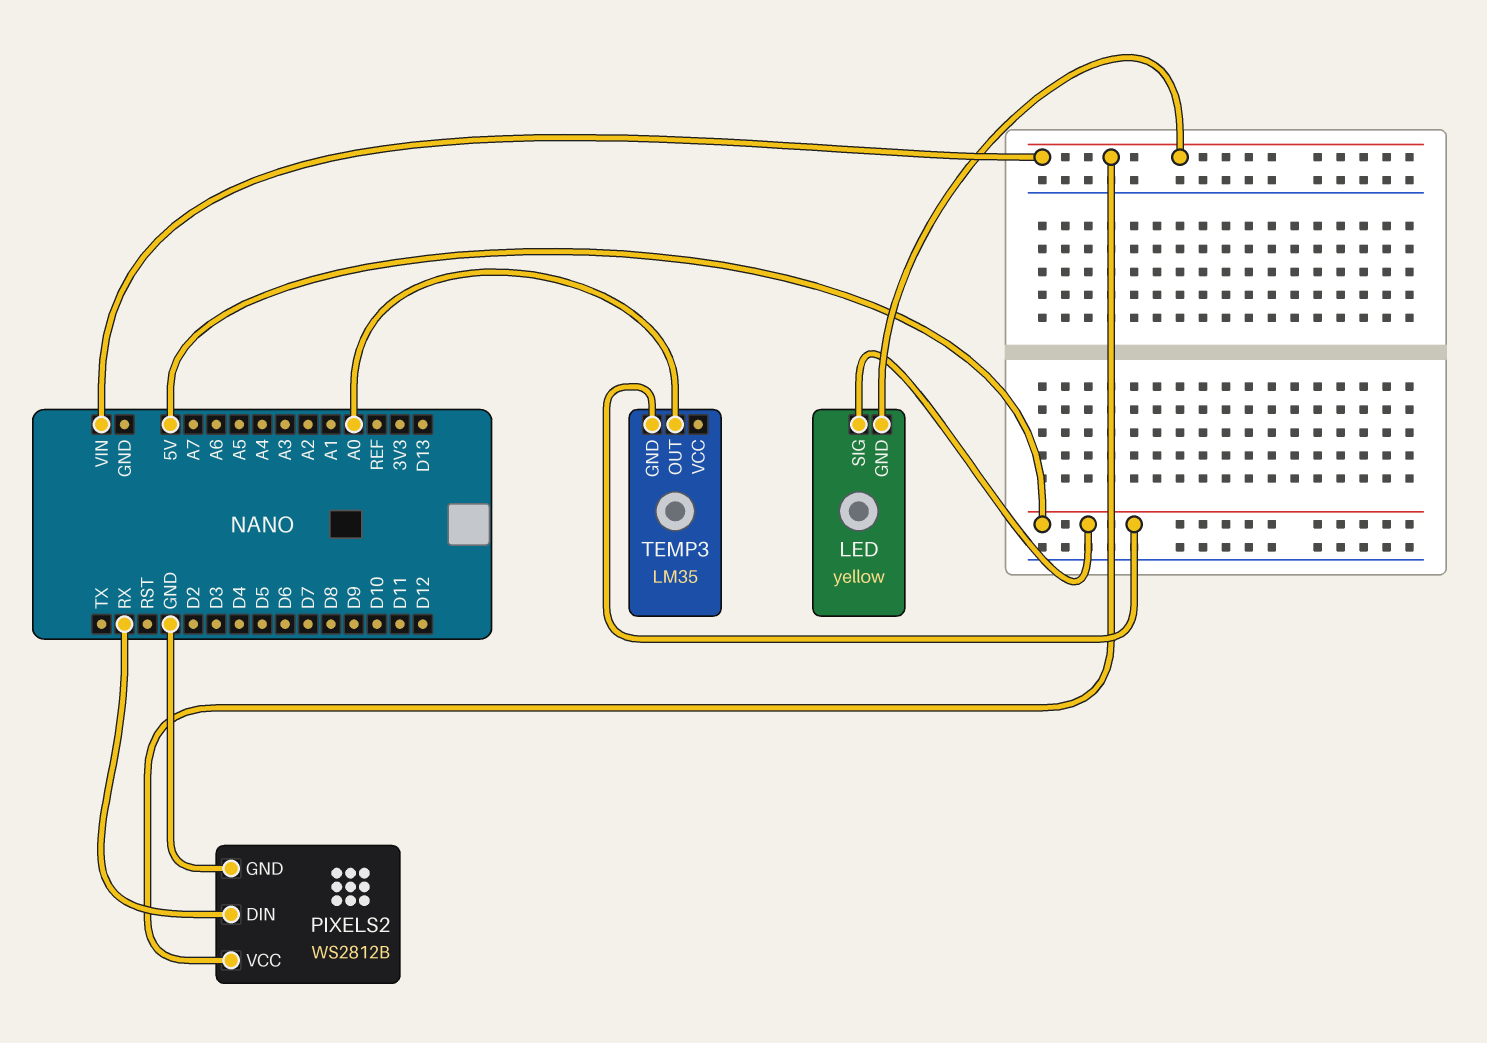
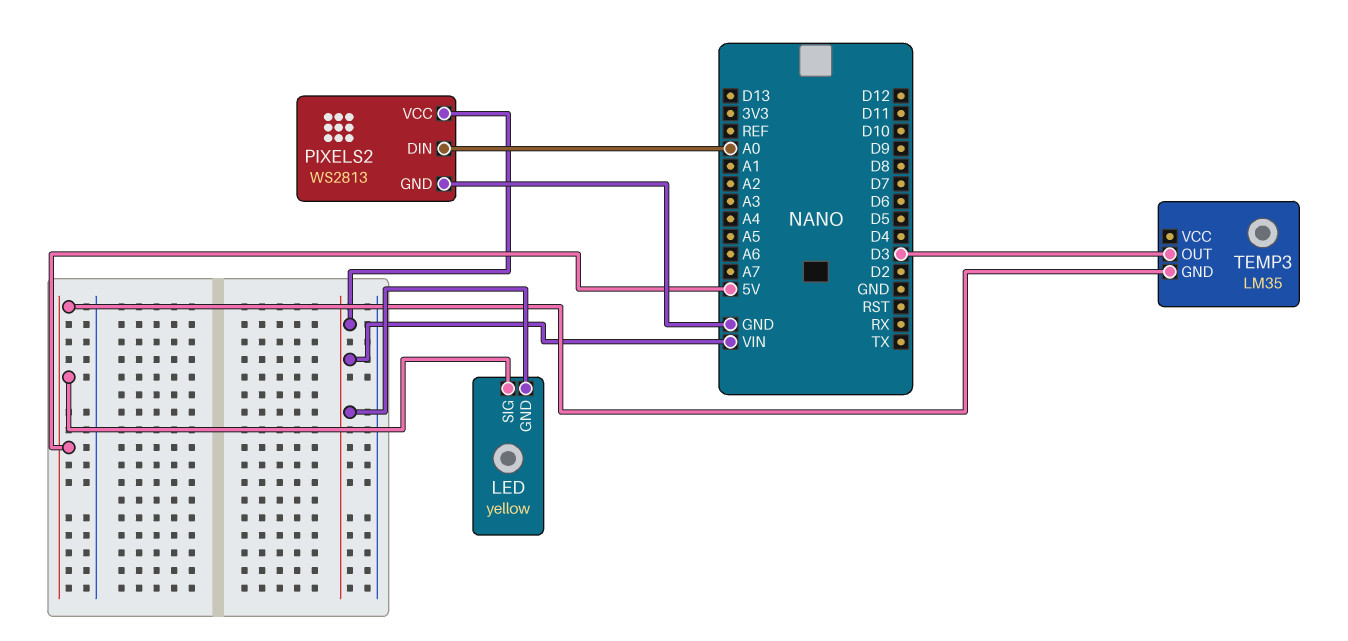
PIXELS2: WS2812B -> WS2813
PIXELS2 pin DIN: RX -> A0
TEMP3 pin OUT: A0 -> D3

